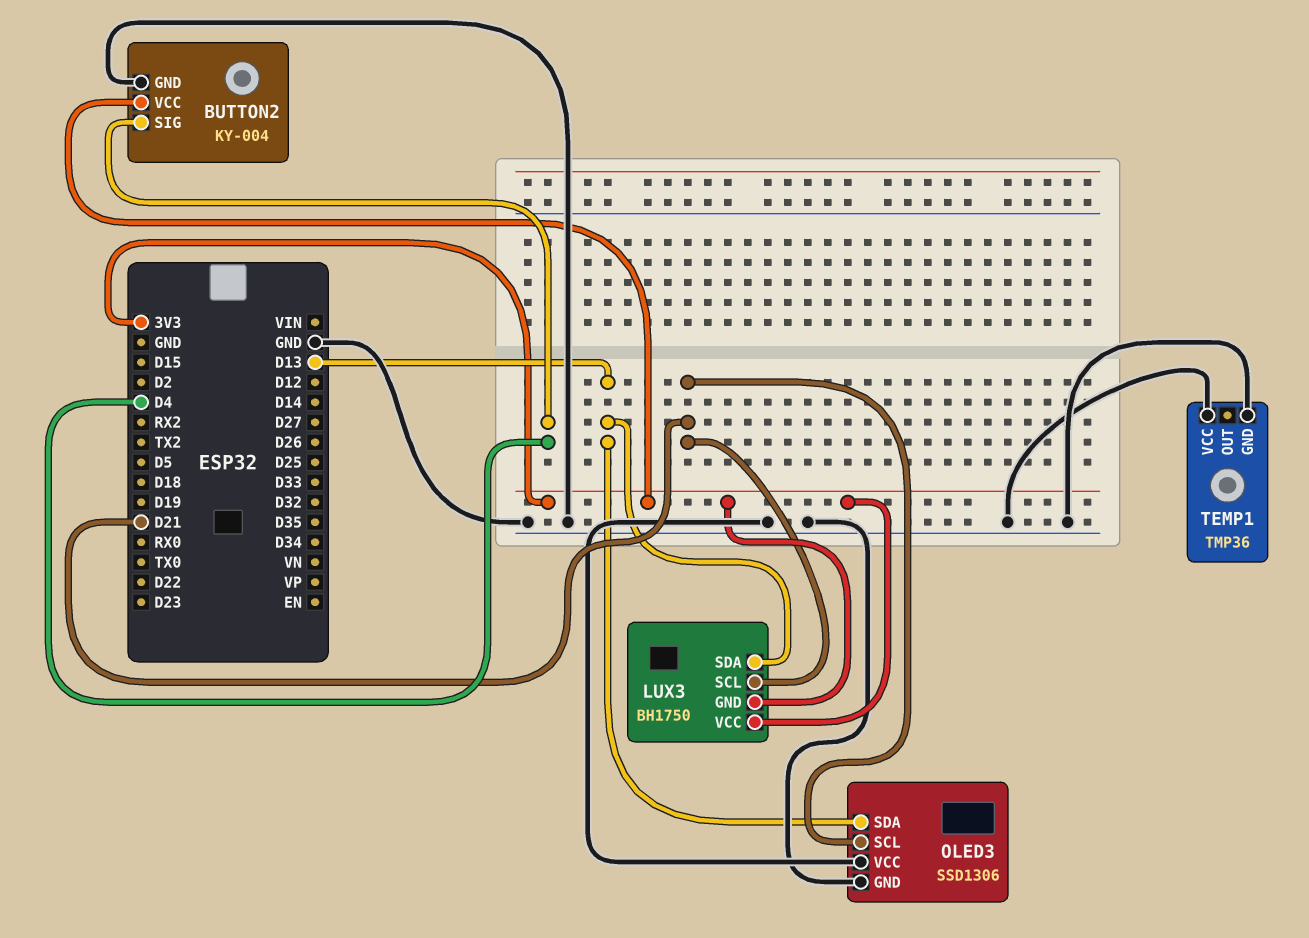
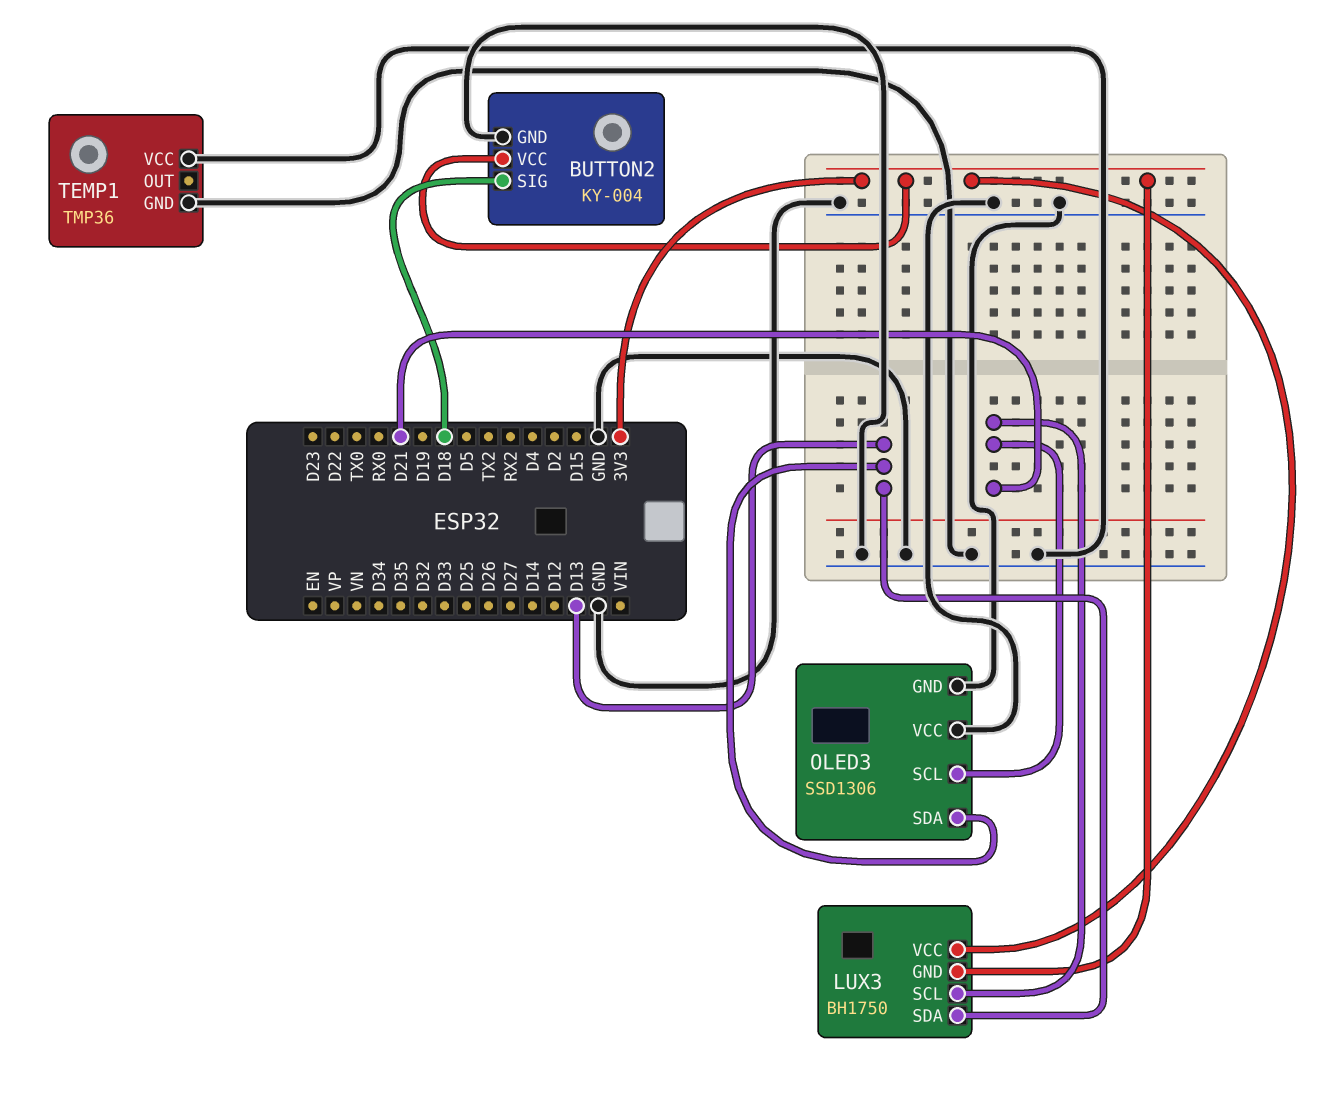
BUTTON2 pin SIG: D4 -> D18

